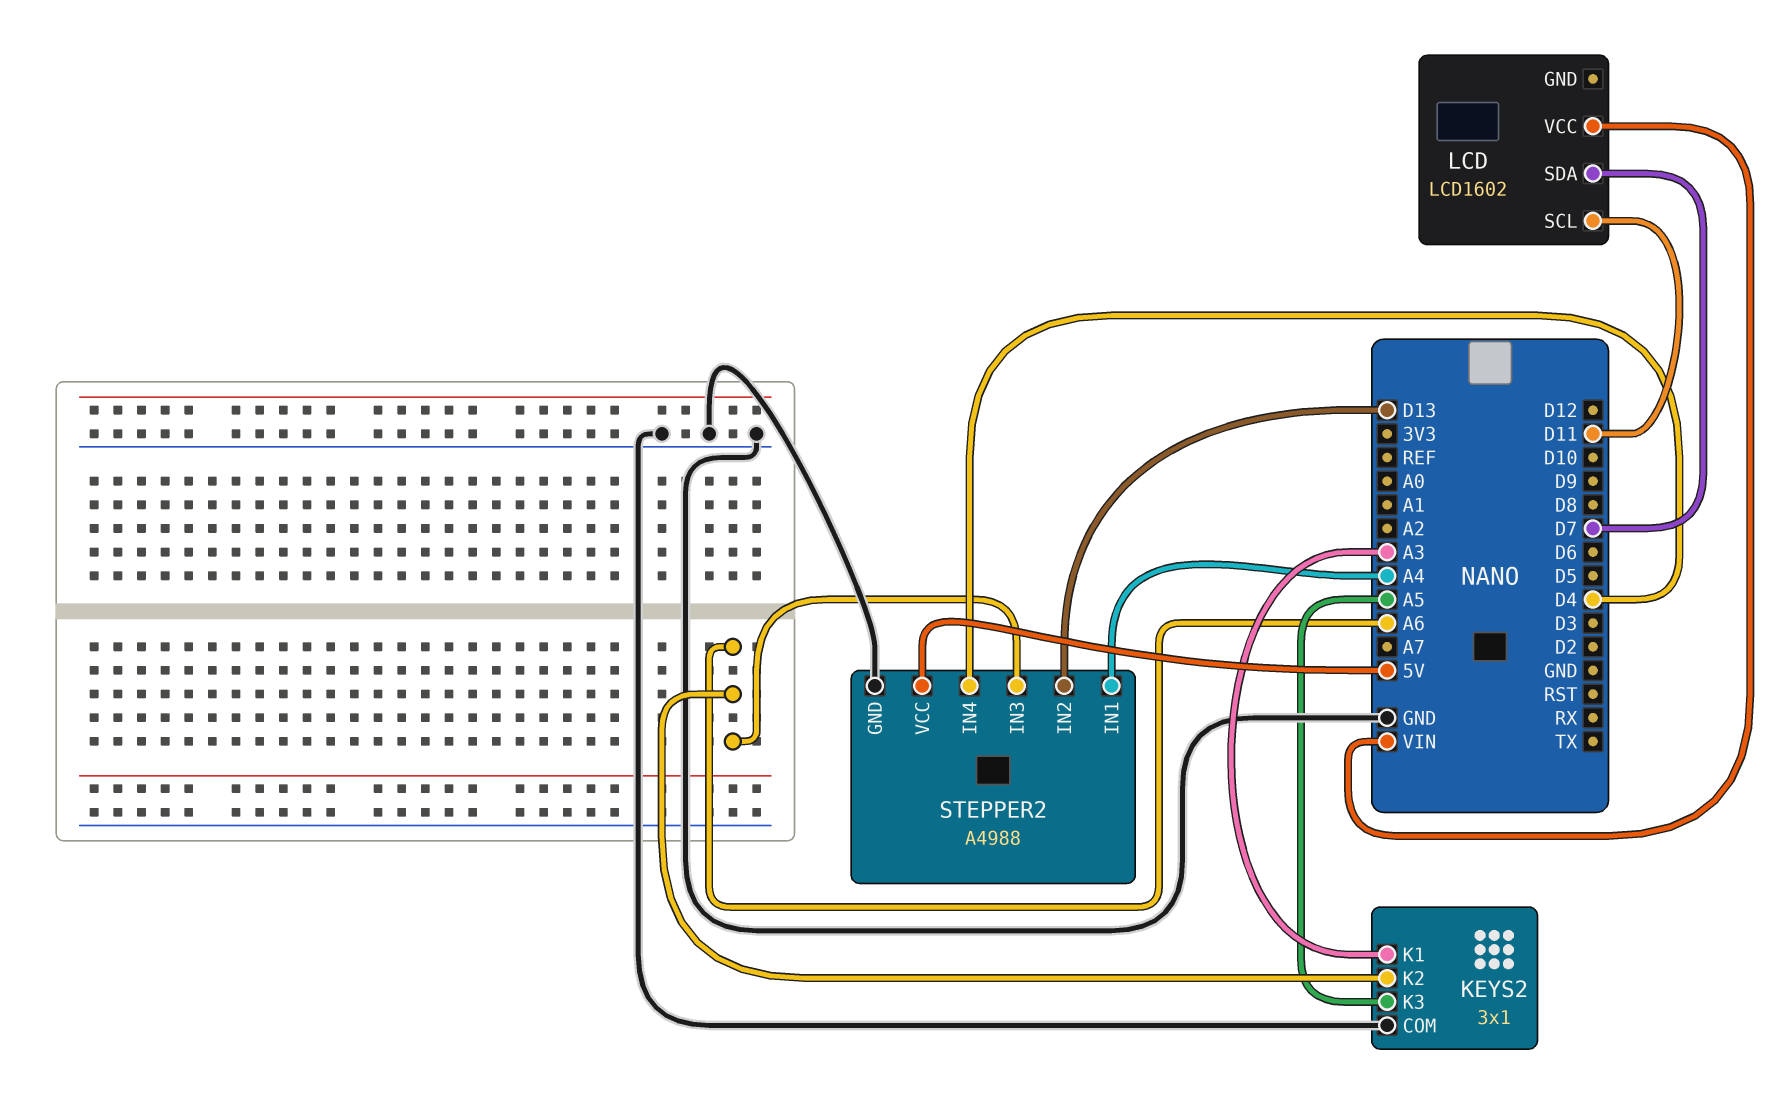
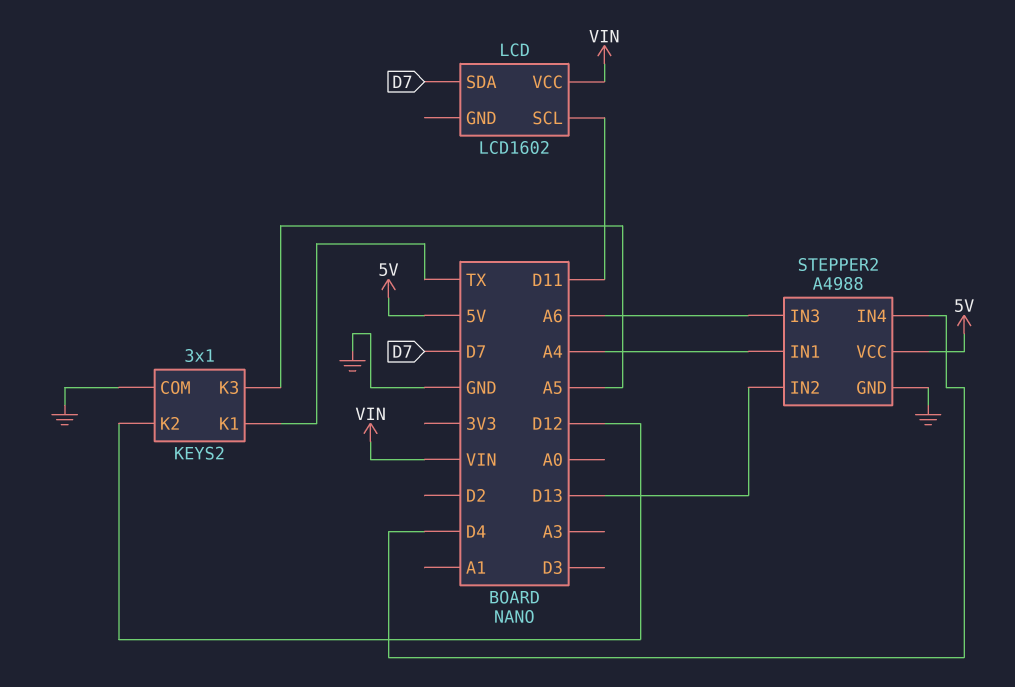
KEYS2 pin K1: A3 -> TX
KEYS2 pin K2: A6 -> D12

